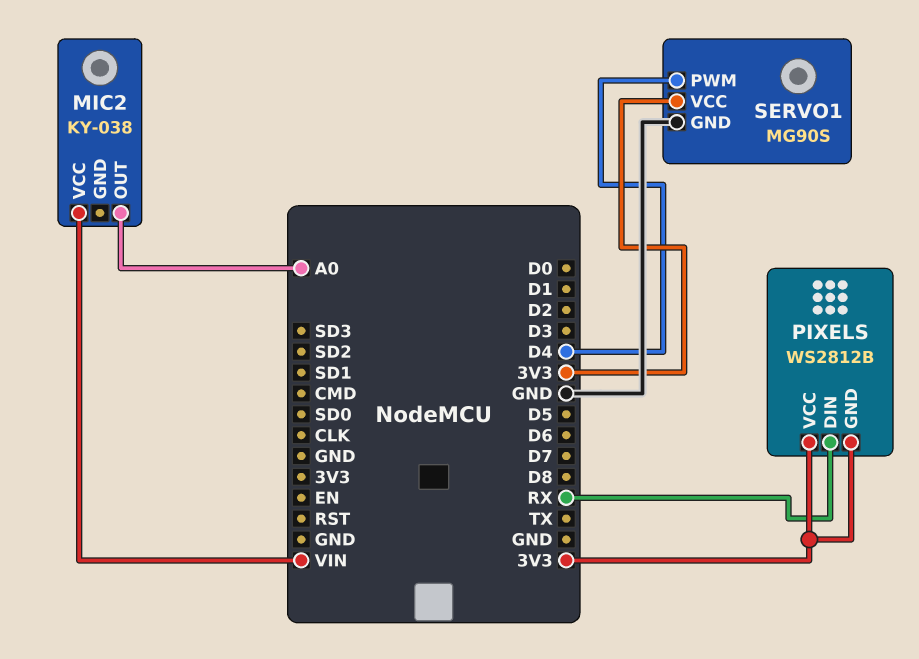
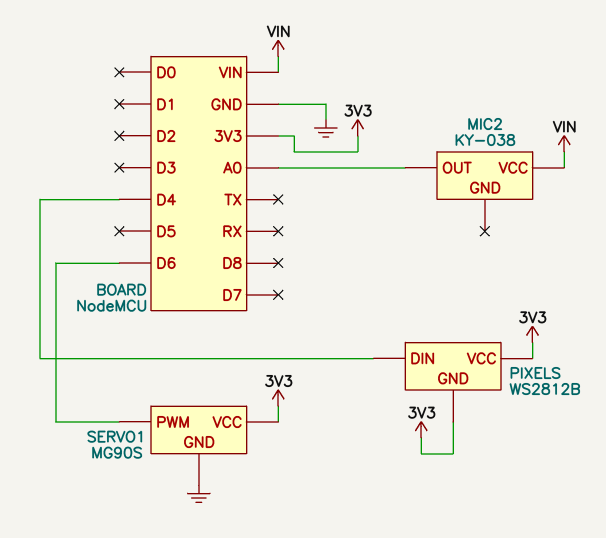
PIXELS pin DIN: RX -> D4
SERVO1 pin PWM: D4 -> D6

